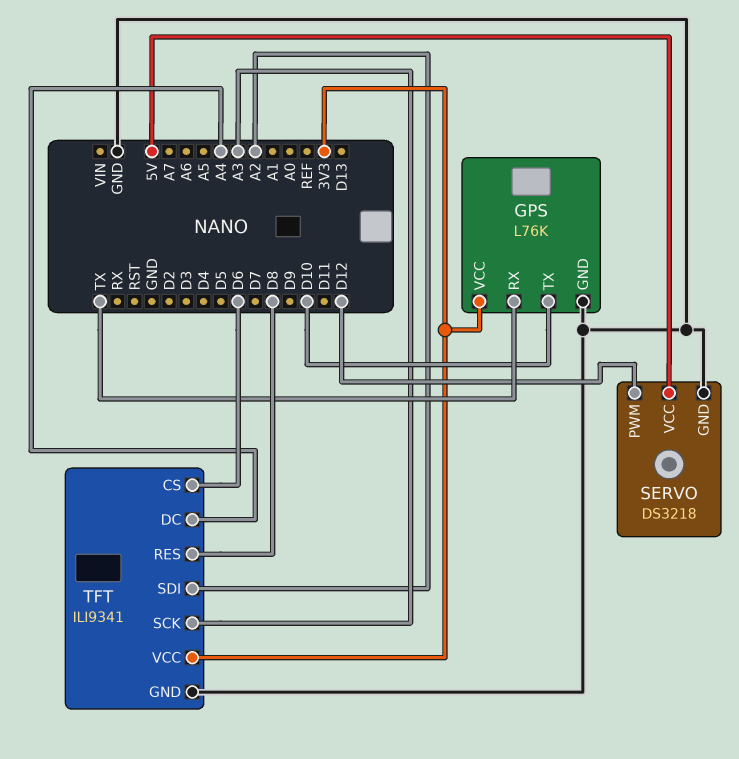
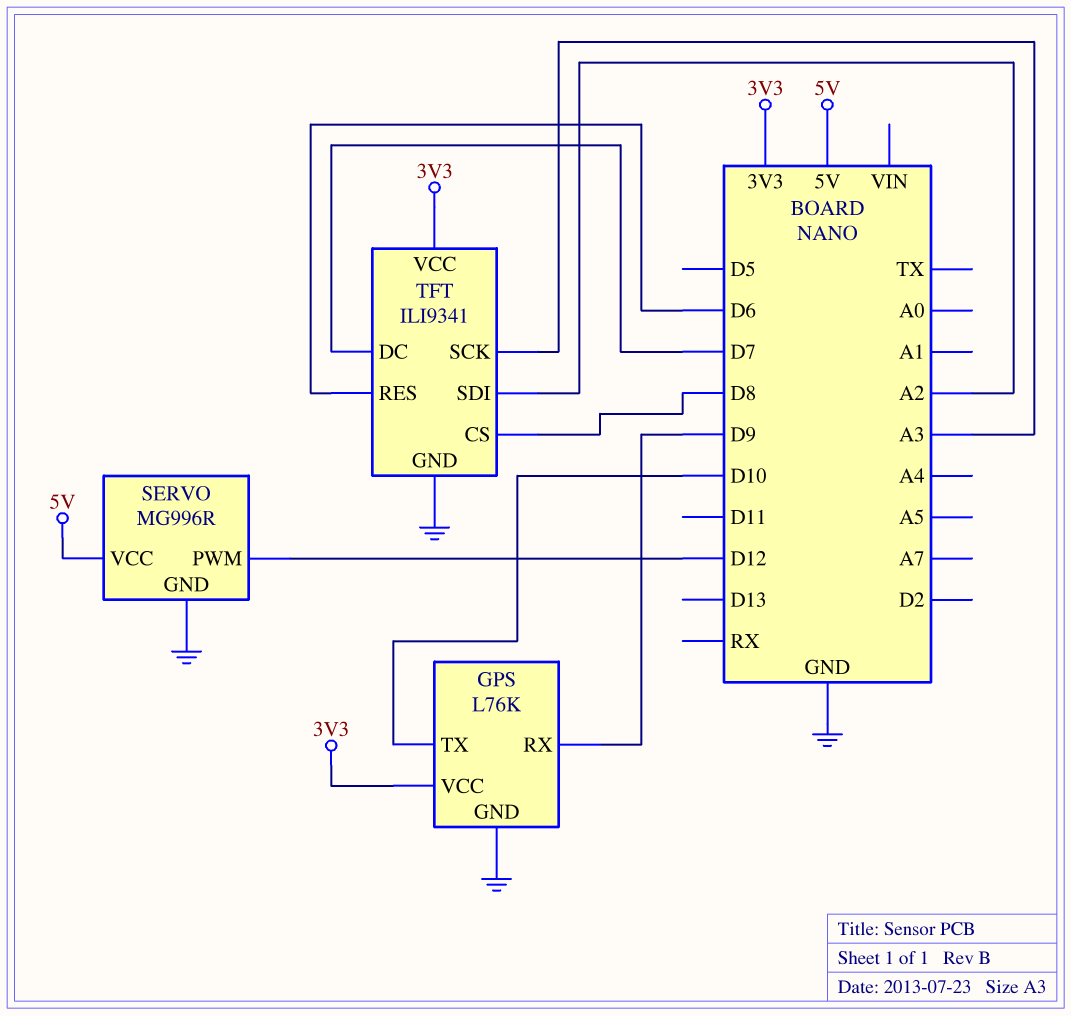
GPS pin RX: TX -> D9
SERVO: DS3218 -> MG996R
TFT pin CS: D6 -> D8
TFT pin DC: A4 -> D7
TFT pin RES: D8 -> D6

